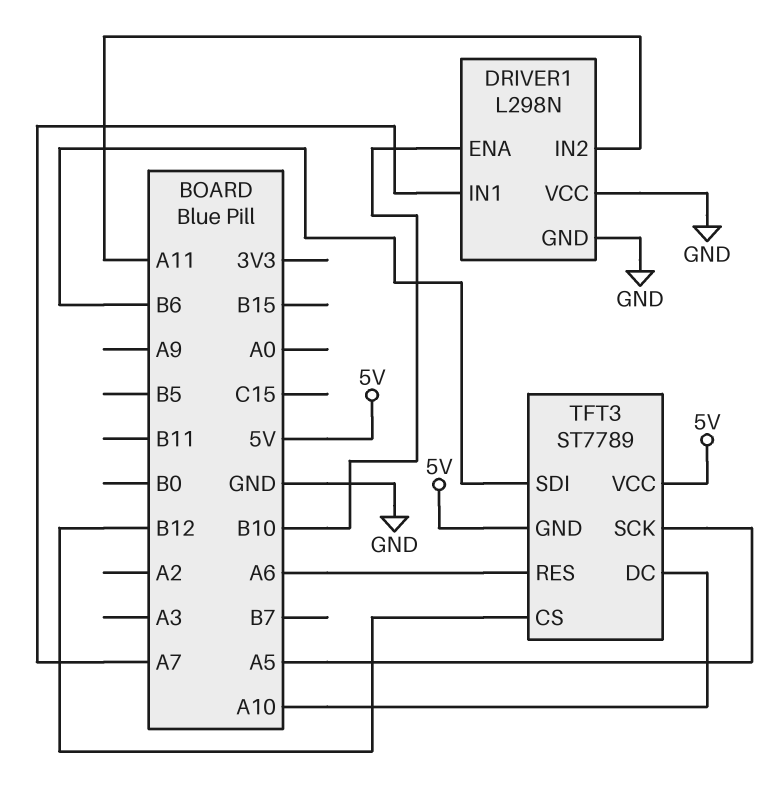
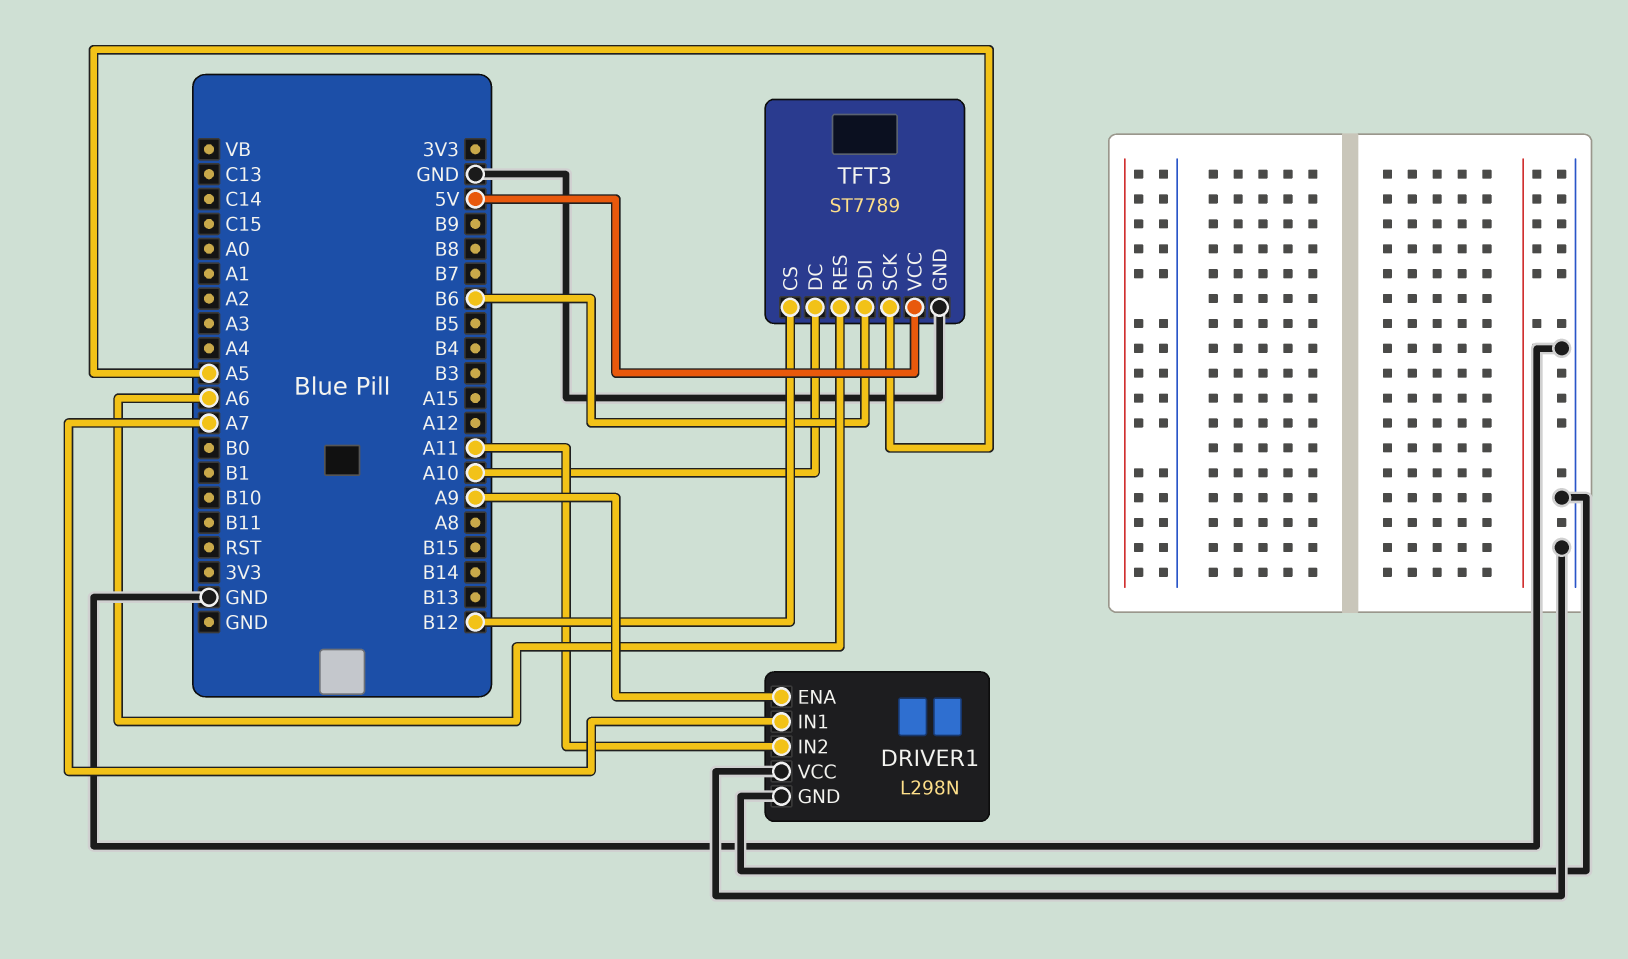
DRIVER1 pin ENA: B10 -> A9
TFT3 pin GND: 5V -> GND

